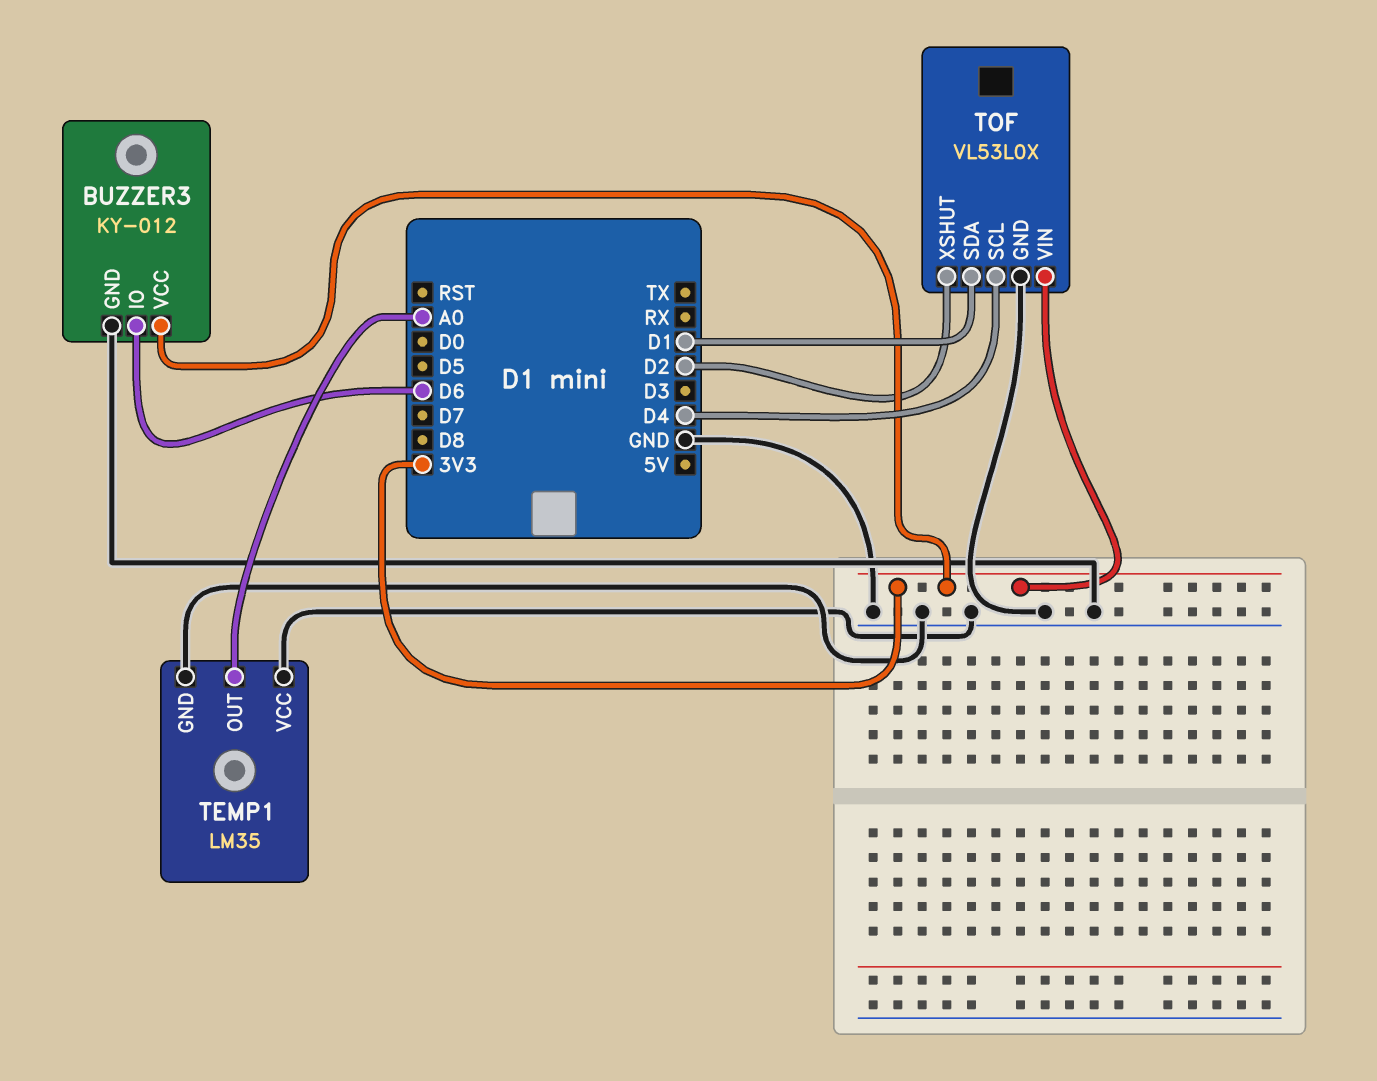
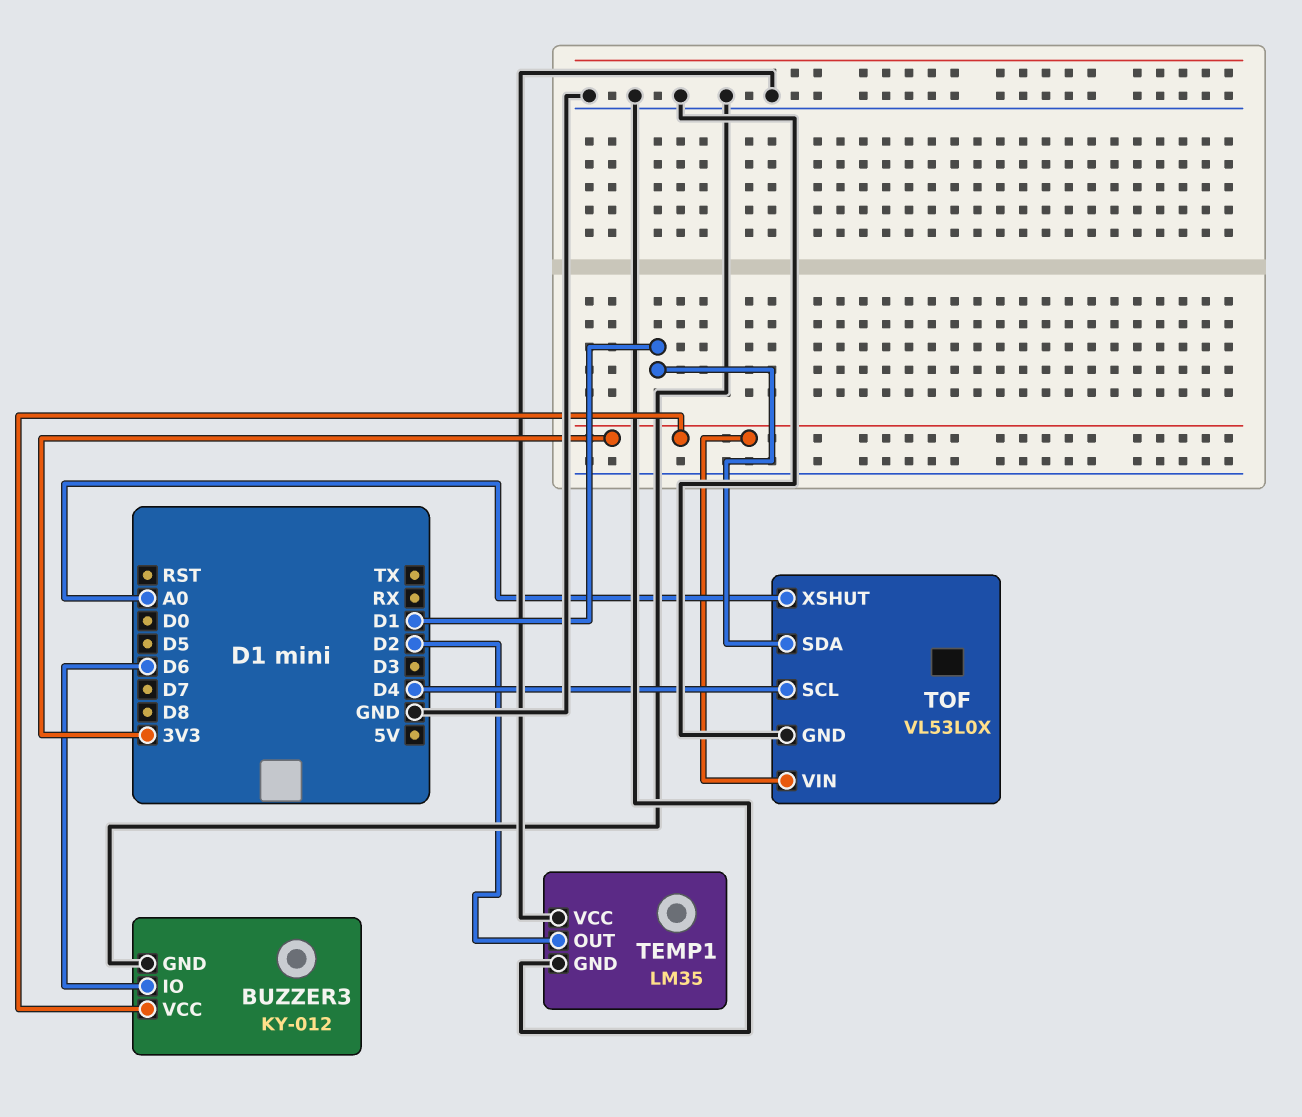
TEMP1 pin OUT: A0 -> D2
TOF pin XSHUT: D2 -> A0

